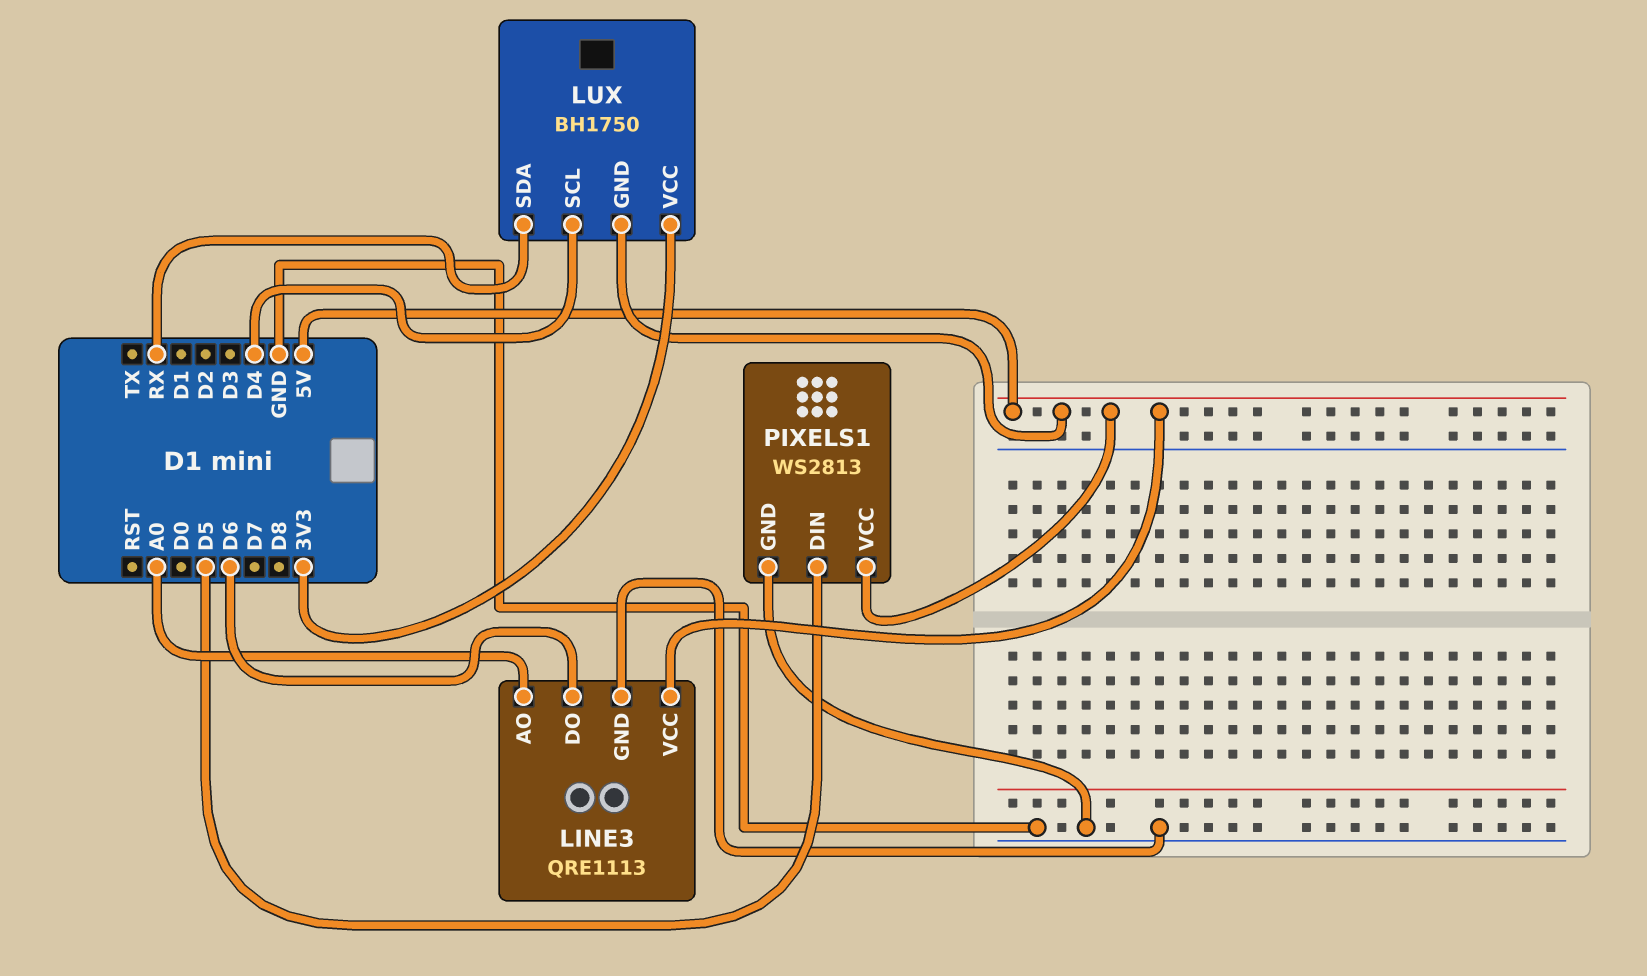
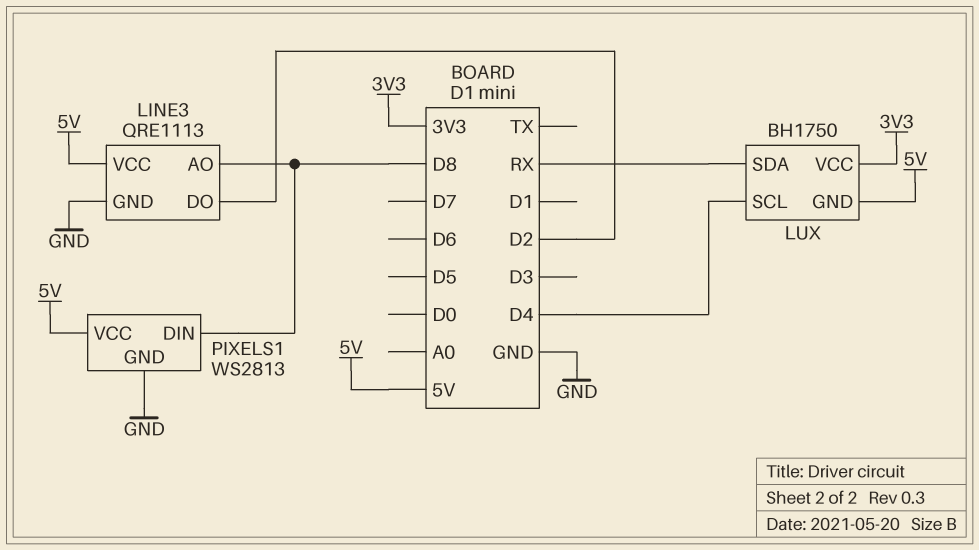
LINE3 pin AO: A0 -> D8
LINE3 pin DO: D6 -> D2
PIXELS1 pin DIN: D5 -> D8

